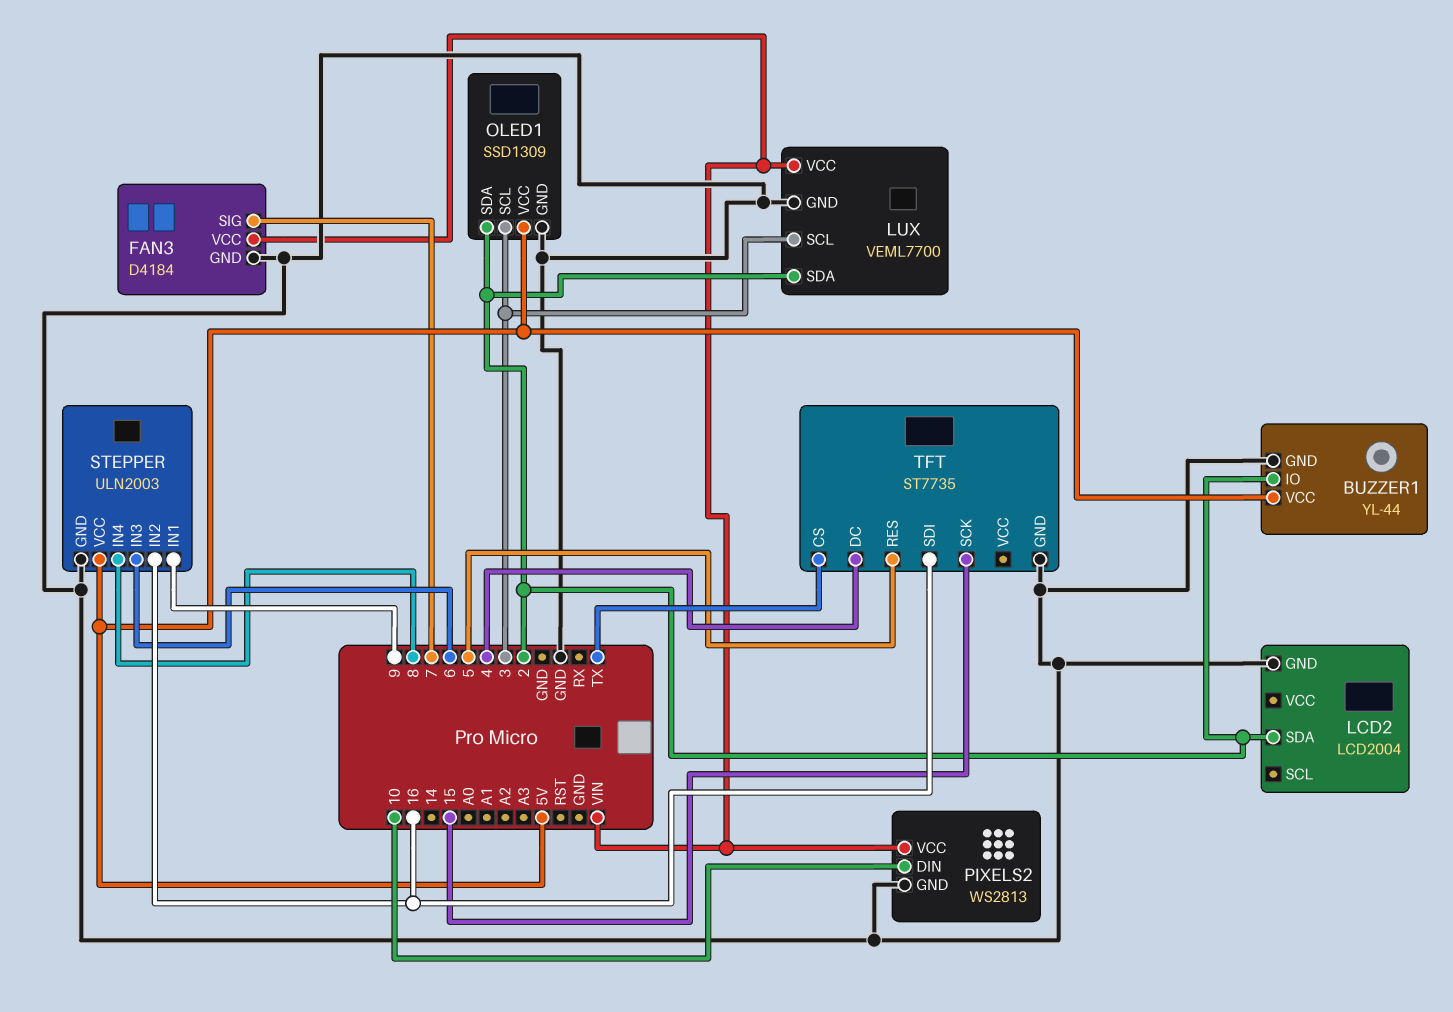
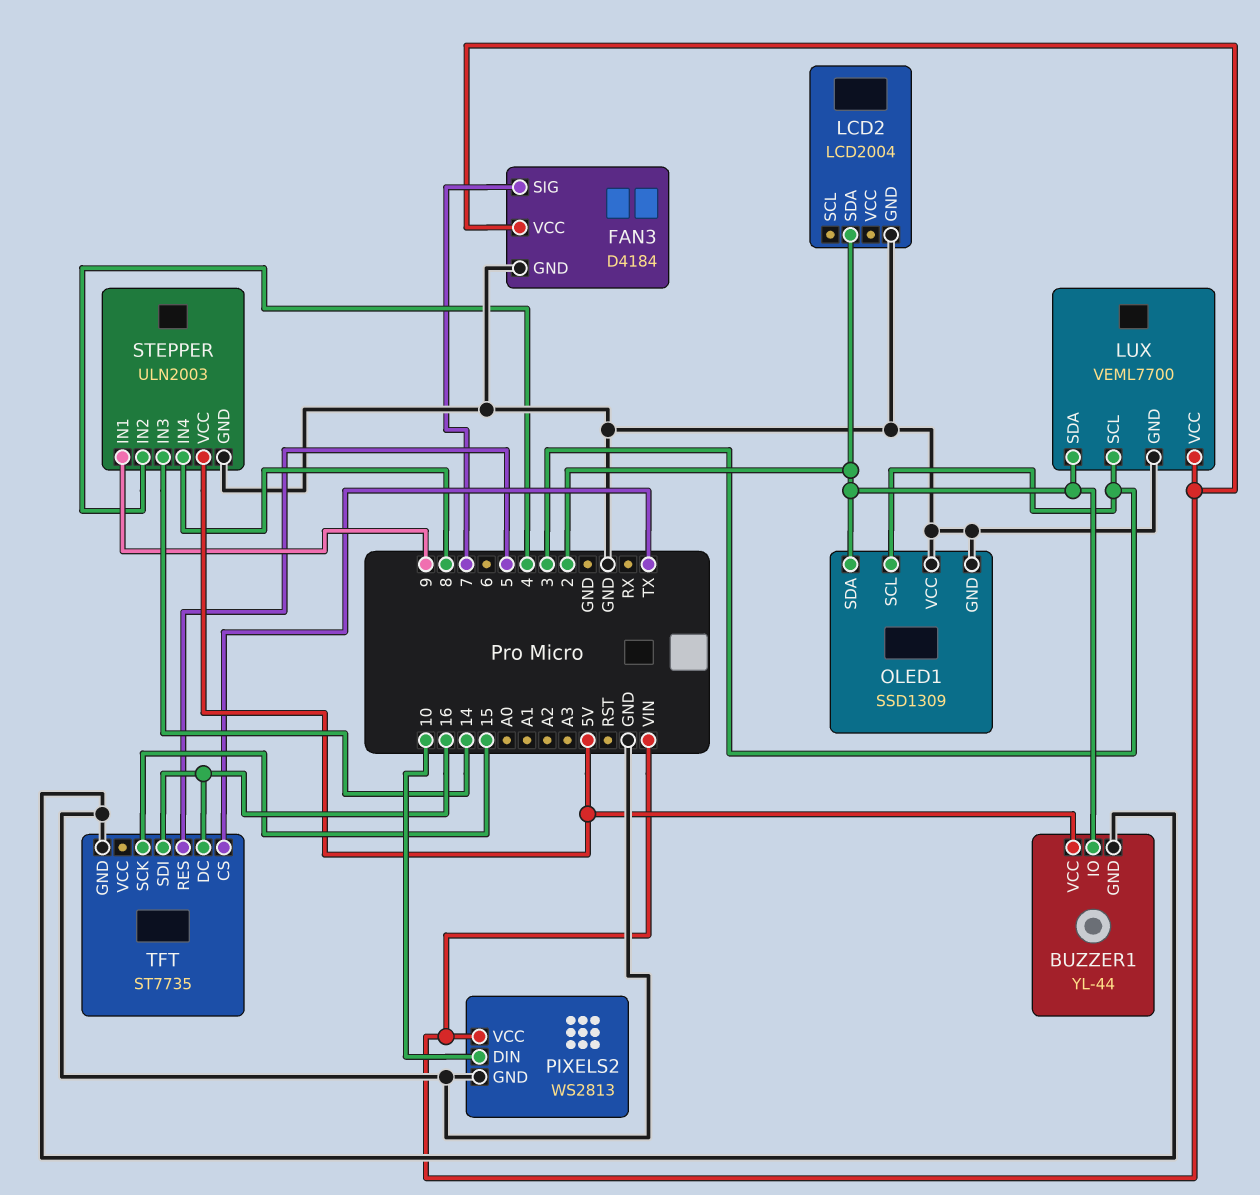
OLED1 pin VCC: 5V -> GND
STEPPER pin IN2: 16 -> 4
STEPPER pin IN3: 6 -> 14
TFT pin DC: 4 -> 16

